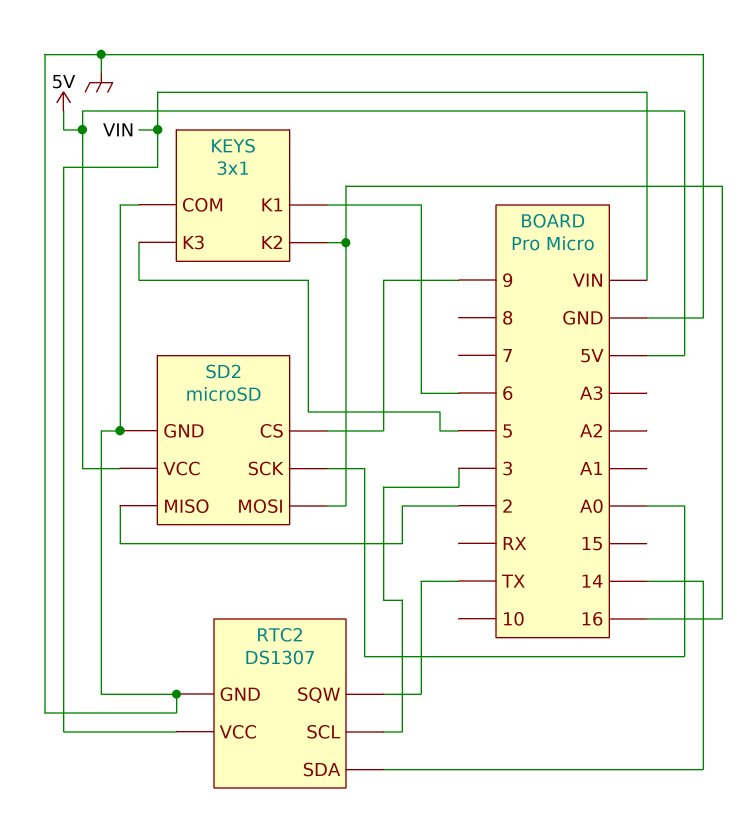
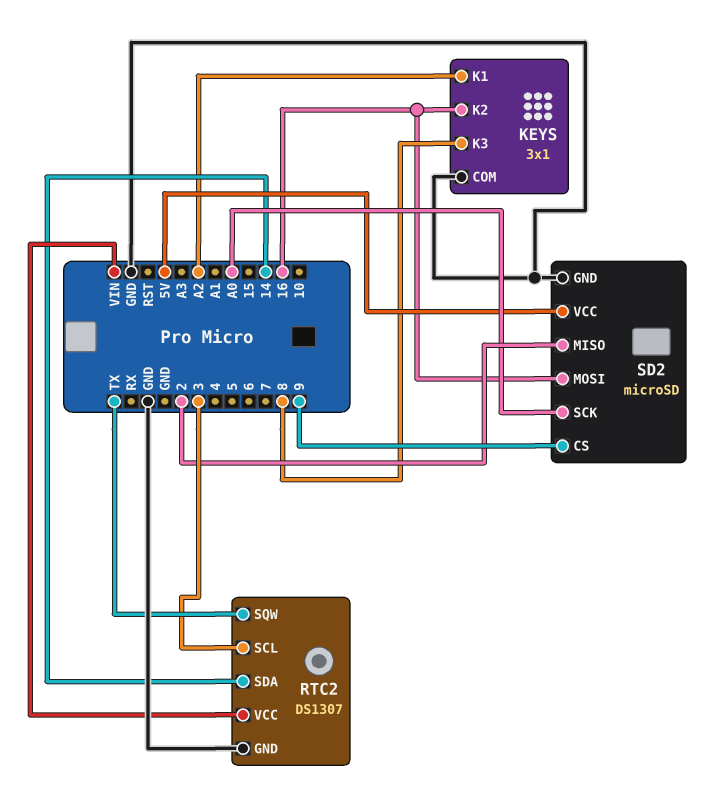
KEYS pin K1: 6 -> A2
KEYS pin K3: 5 -> 8

